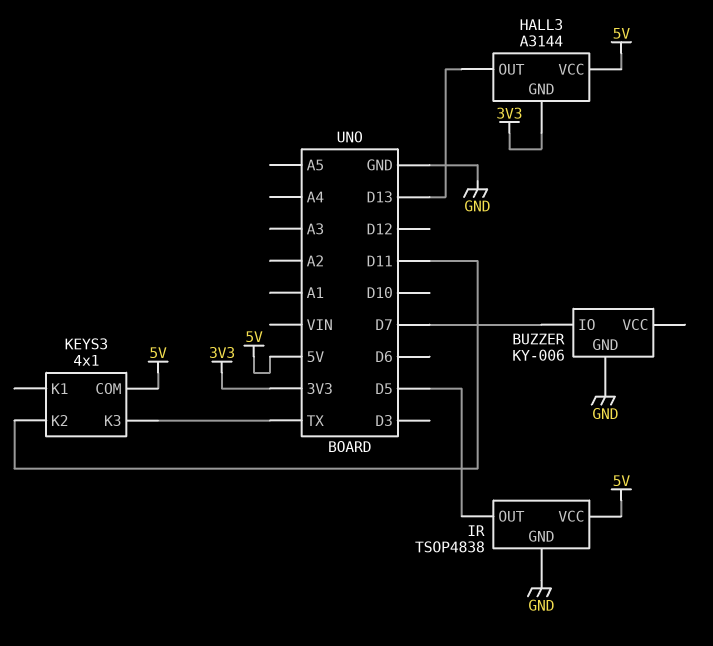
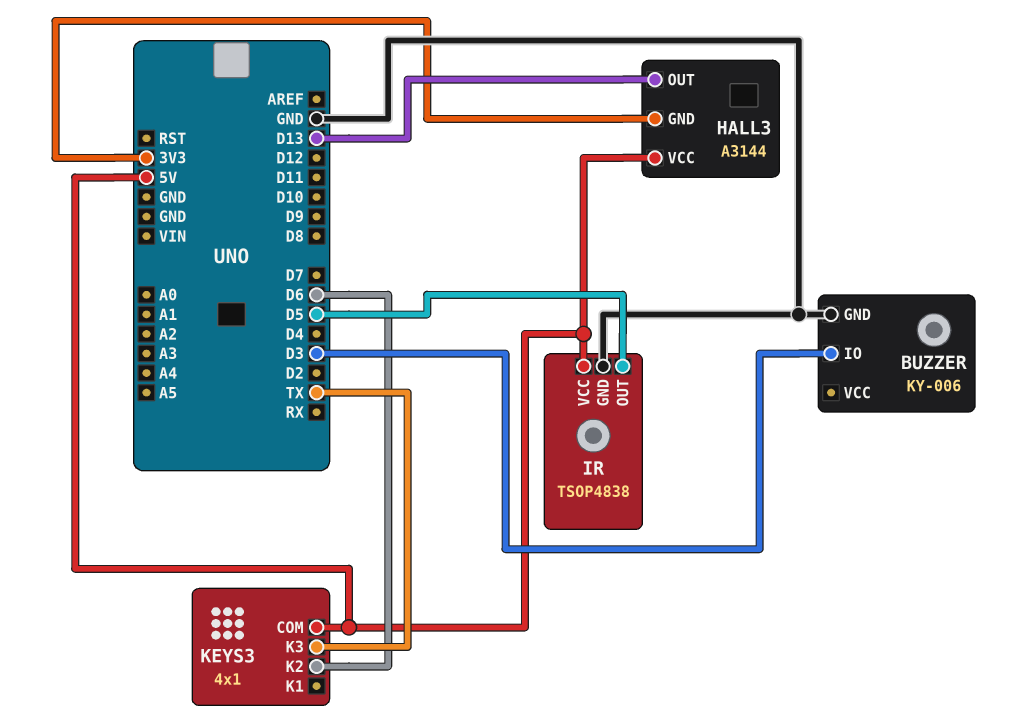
BUZZER pin IO: D7 -> D3
KEYS3 pin K2: D11 -> D6

